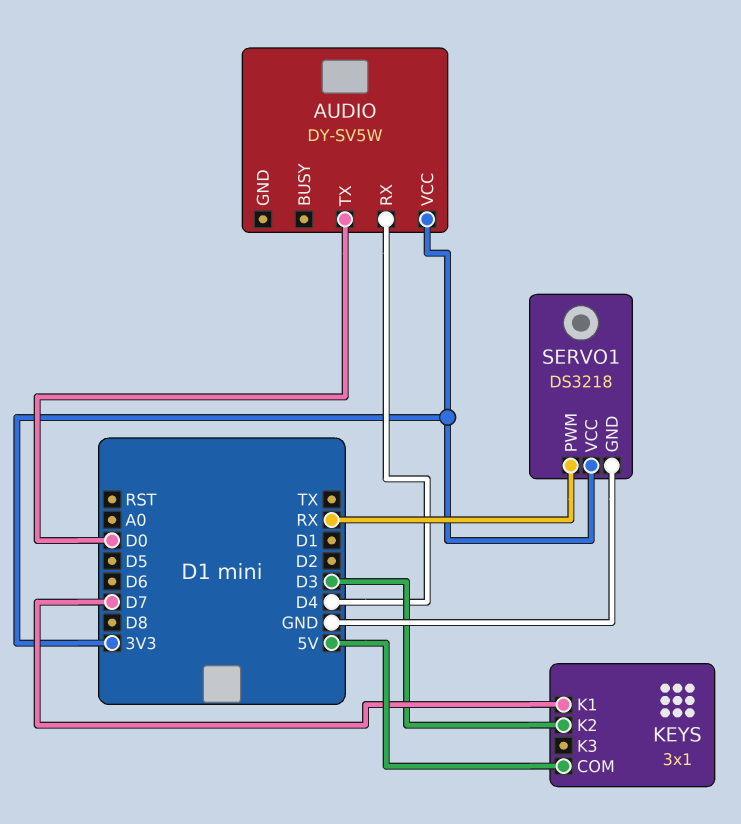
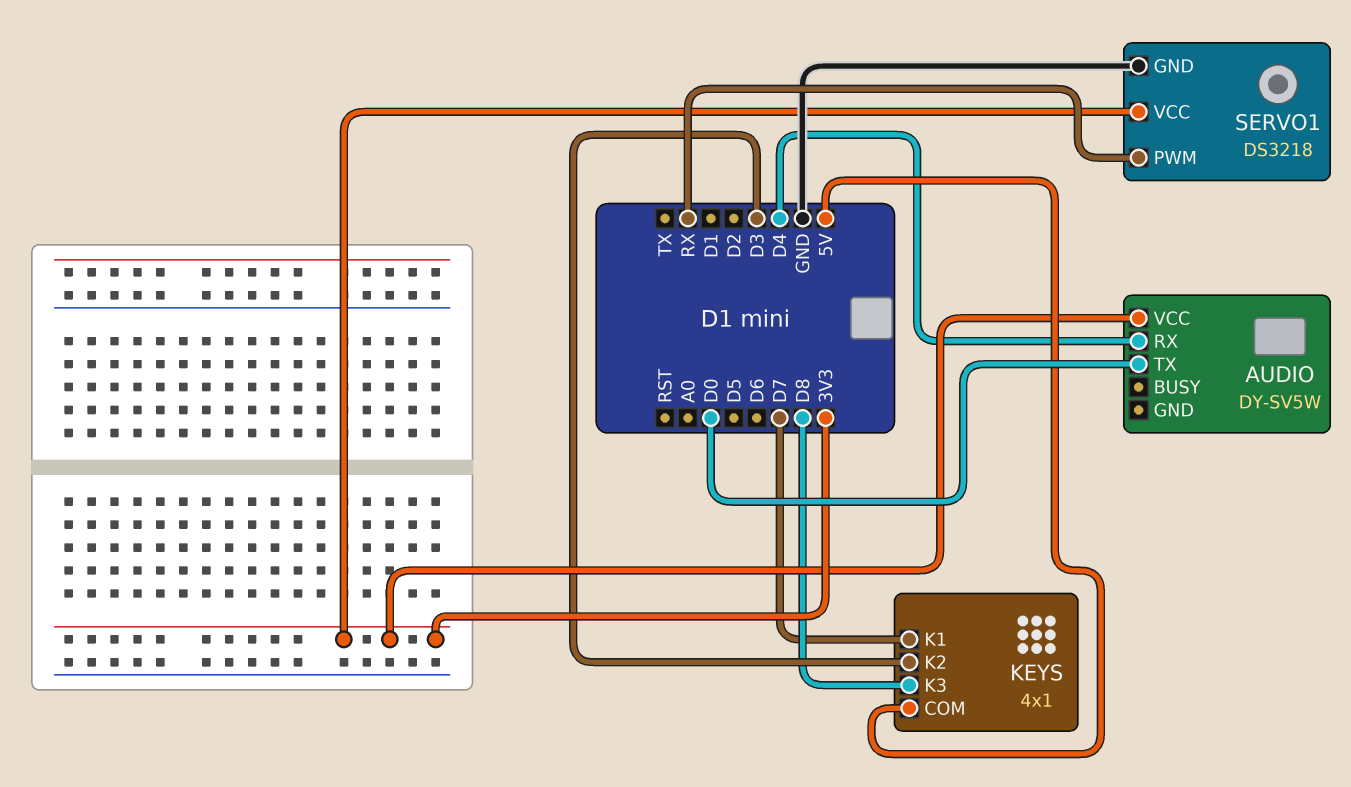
KEYS: 3x1 -> 4x1
KEYS pin K3: none -> D8

